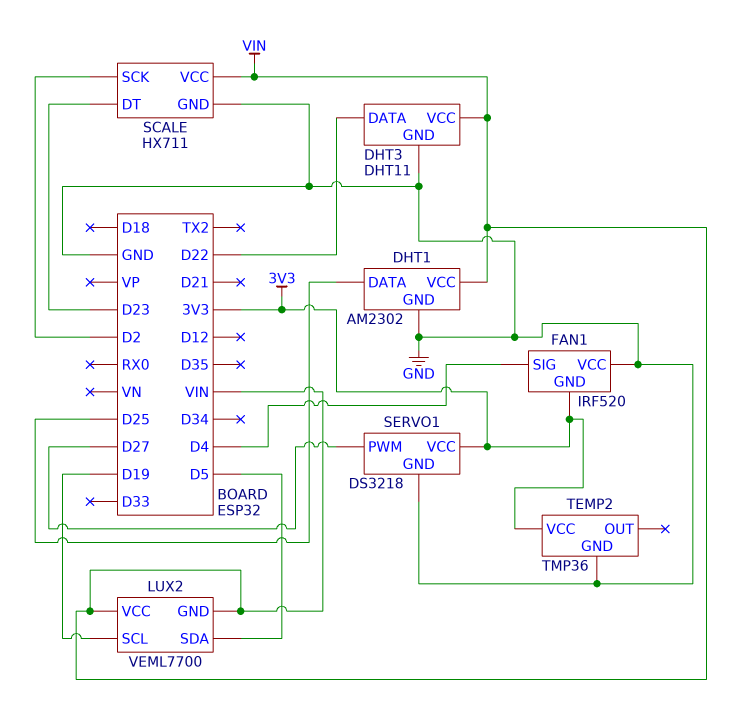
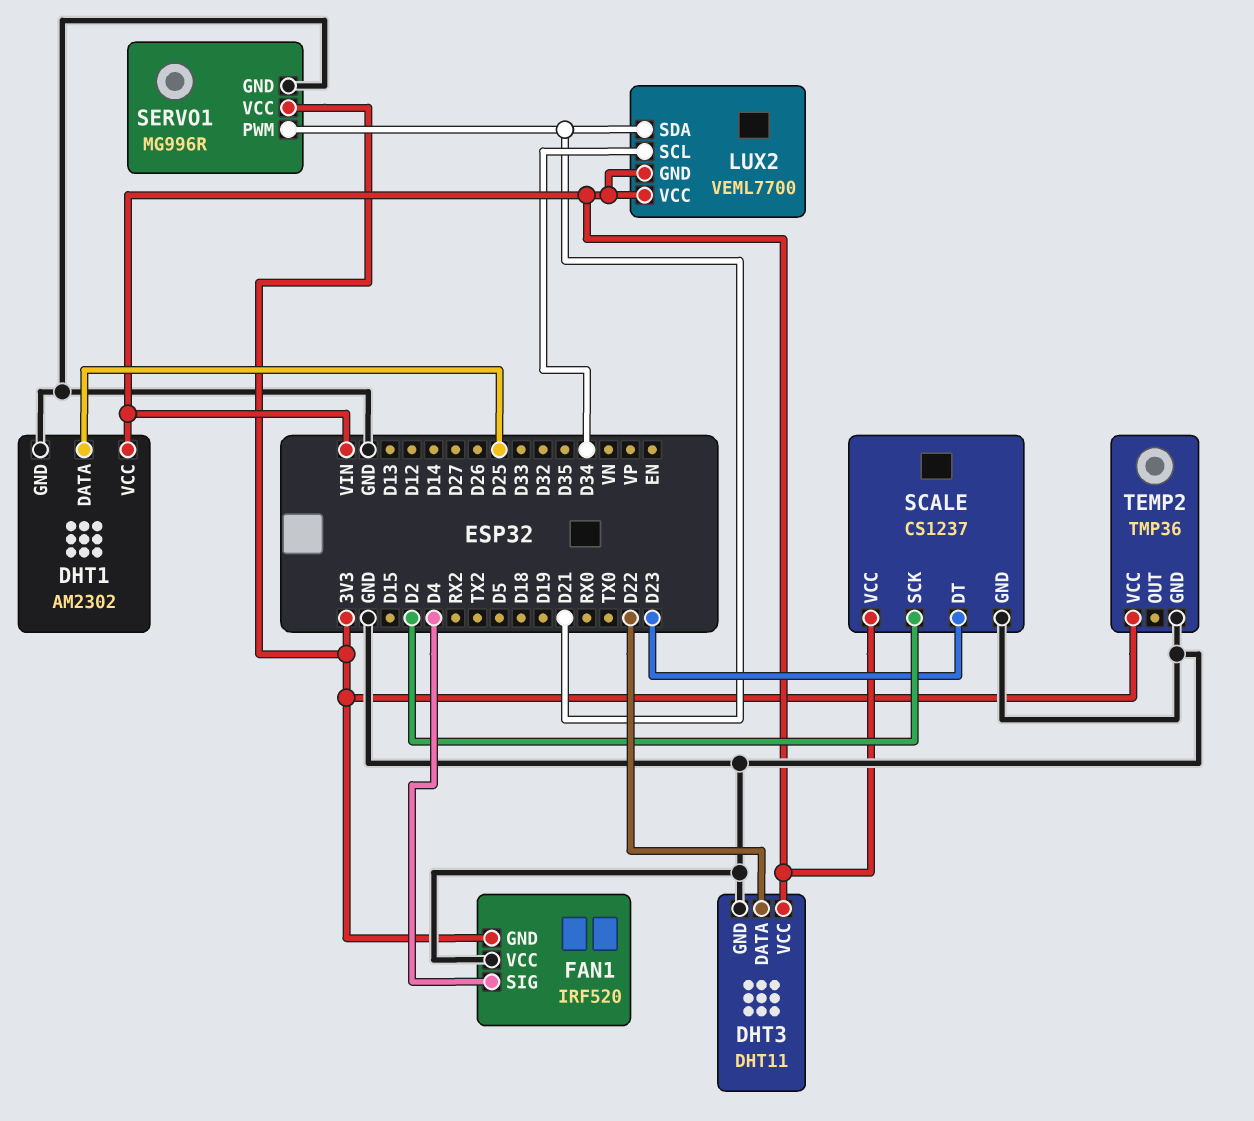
LUX2 pin SCL: D19 -> D34
LUX2 pin SDA: D5 -> D21
SCALE: HX711 -> CS1237
SERVO1: DS3218 -> MG996R
SERVO1 pin PWM: D27 -> D21

